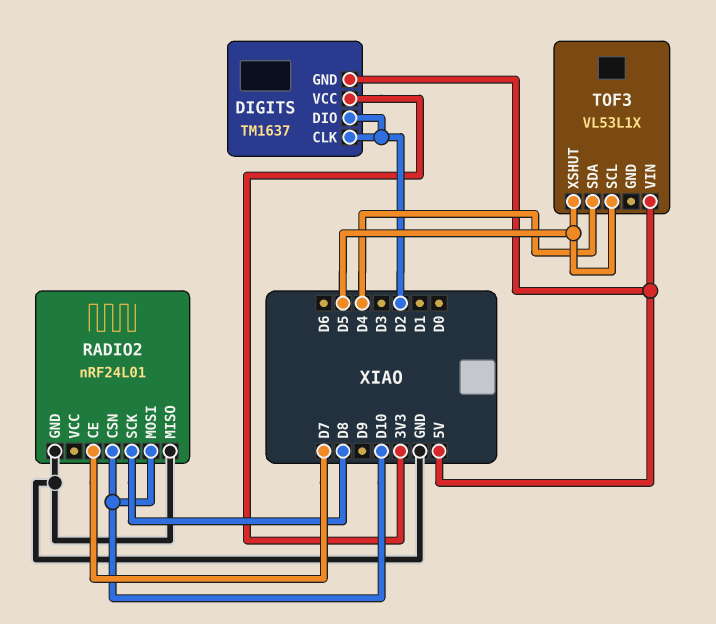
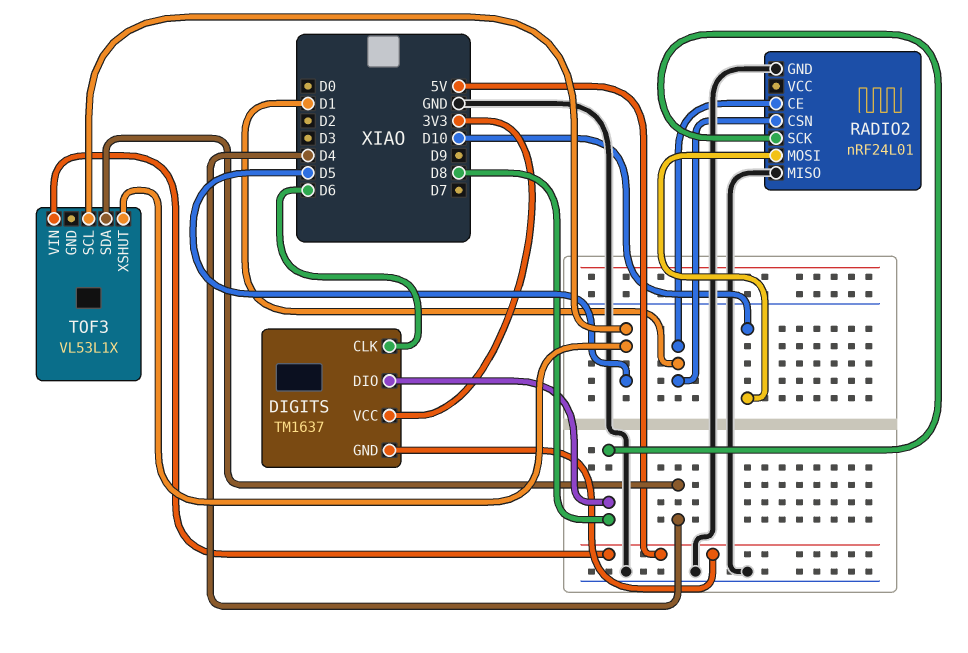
DIGITS pin CLK: D2 -> D6
DIGITS pin DIO: D2 -> D8
RADIO2 pin CE: D7 -> D1
RADIO2 pin CSN: D10 -> D1

